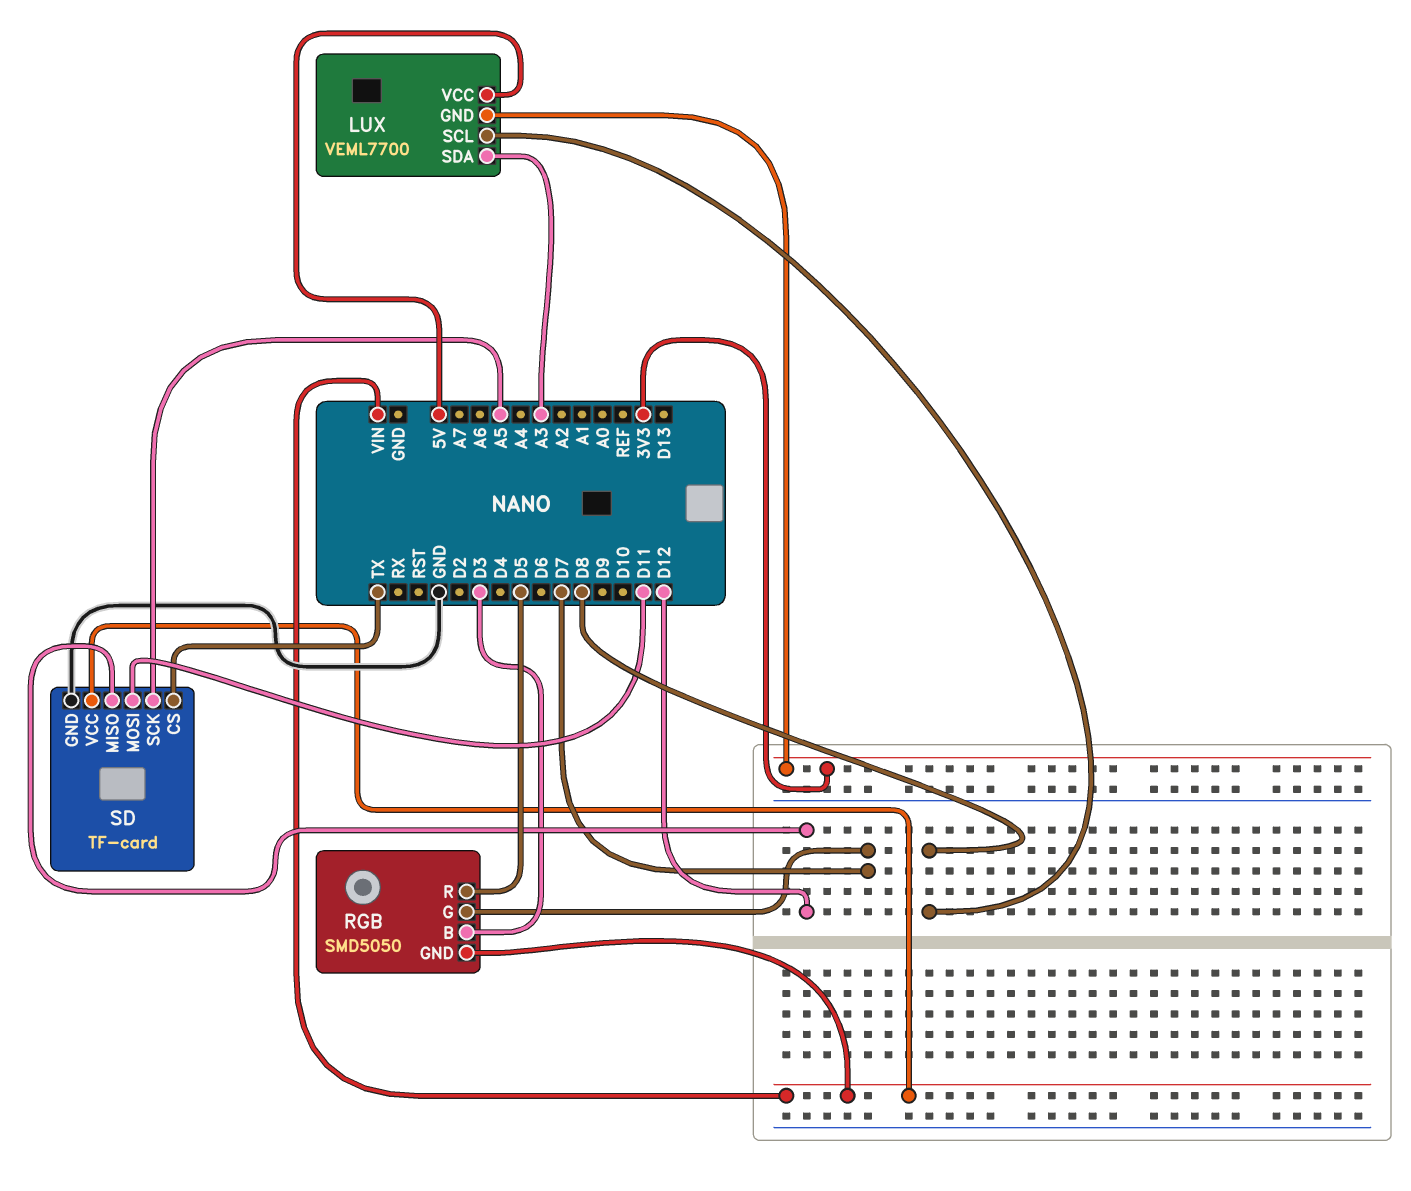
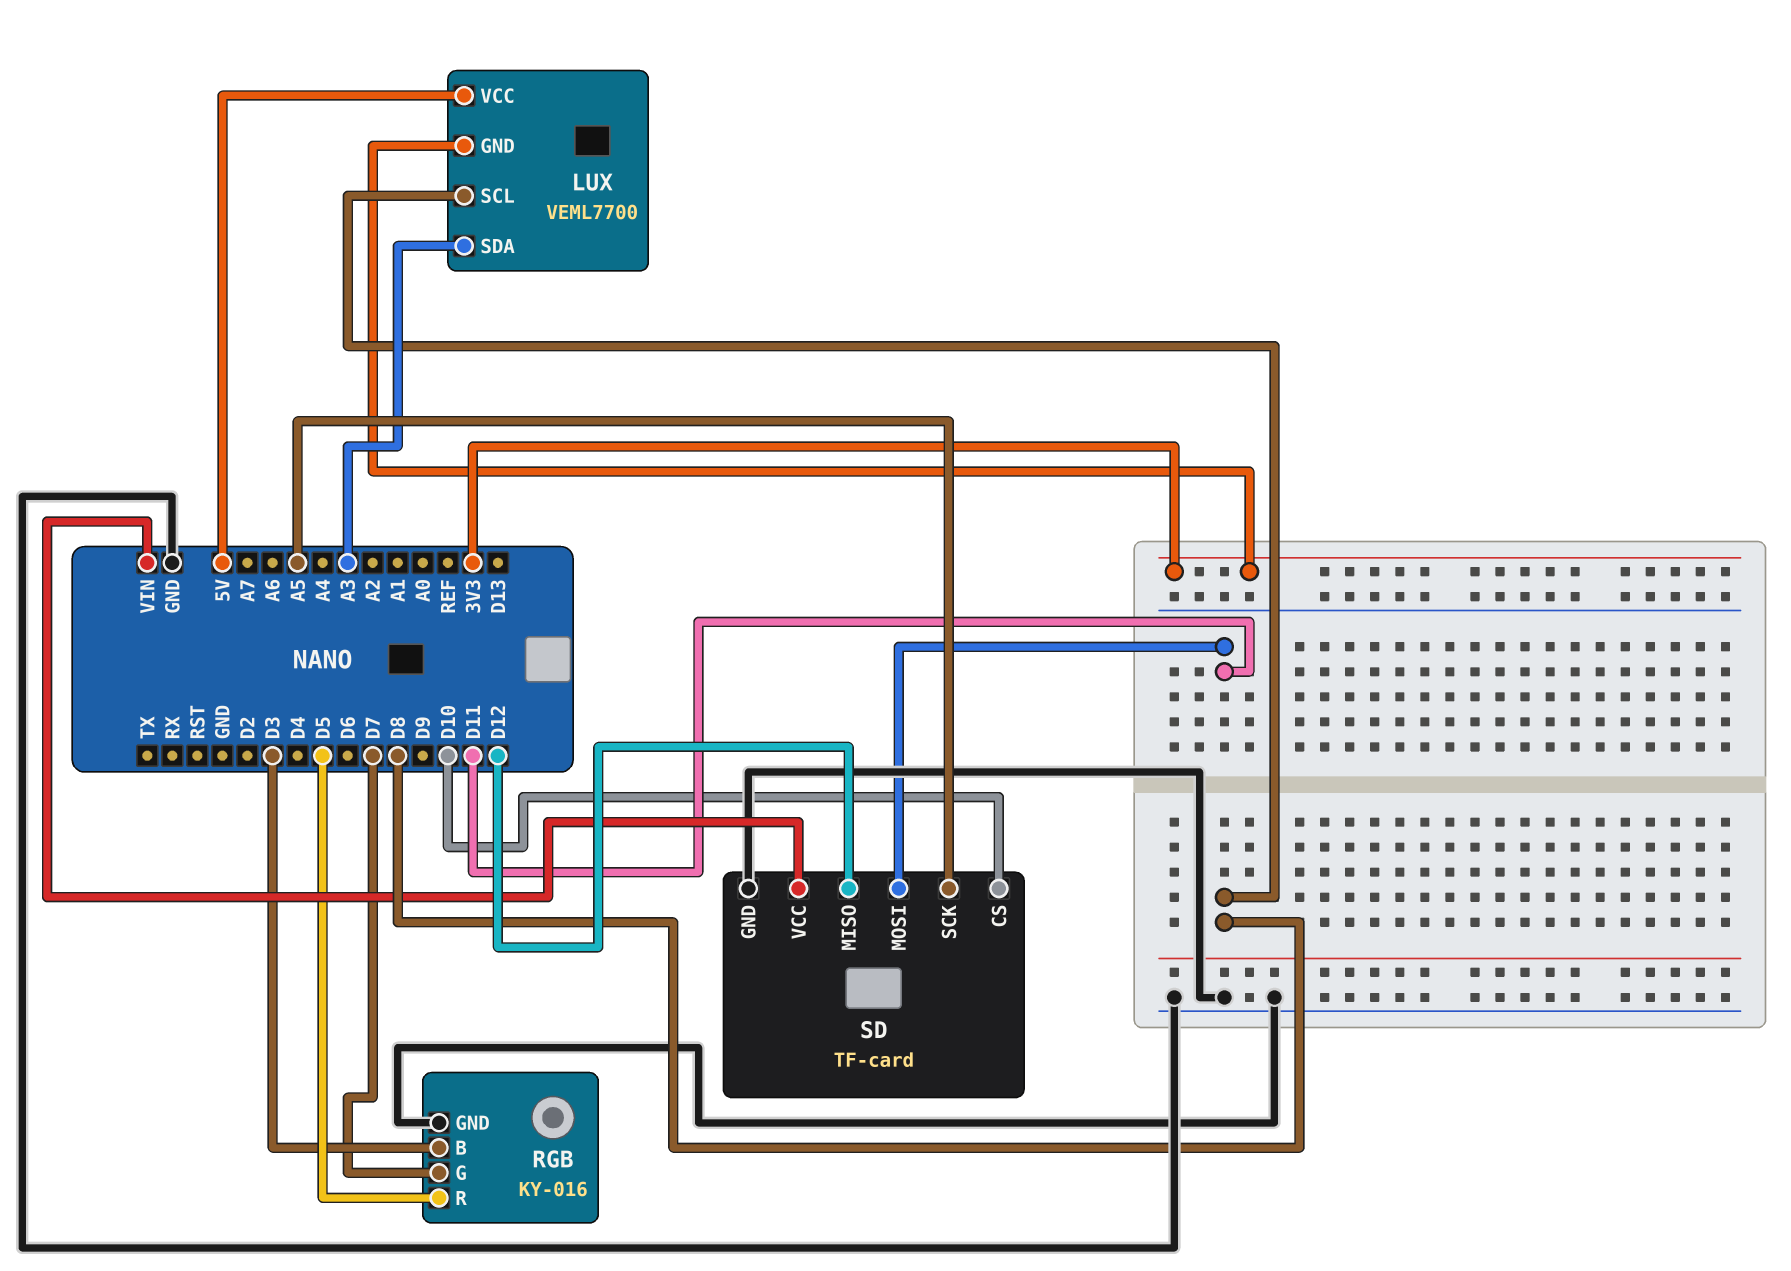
RGB: SMD5050 -> KY-016
RGB pin GND: VIN -> GND
SD pin CS: TX -> D10

